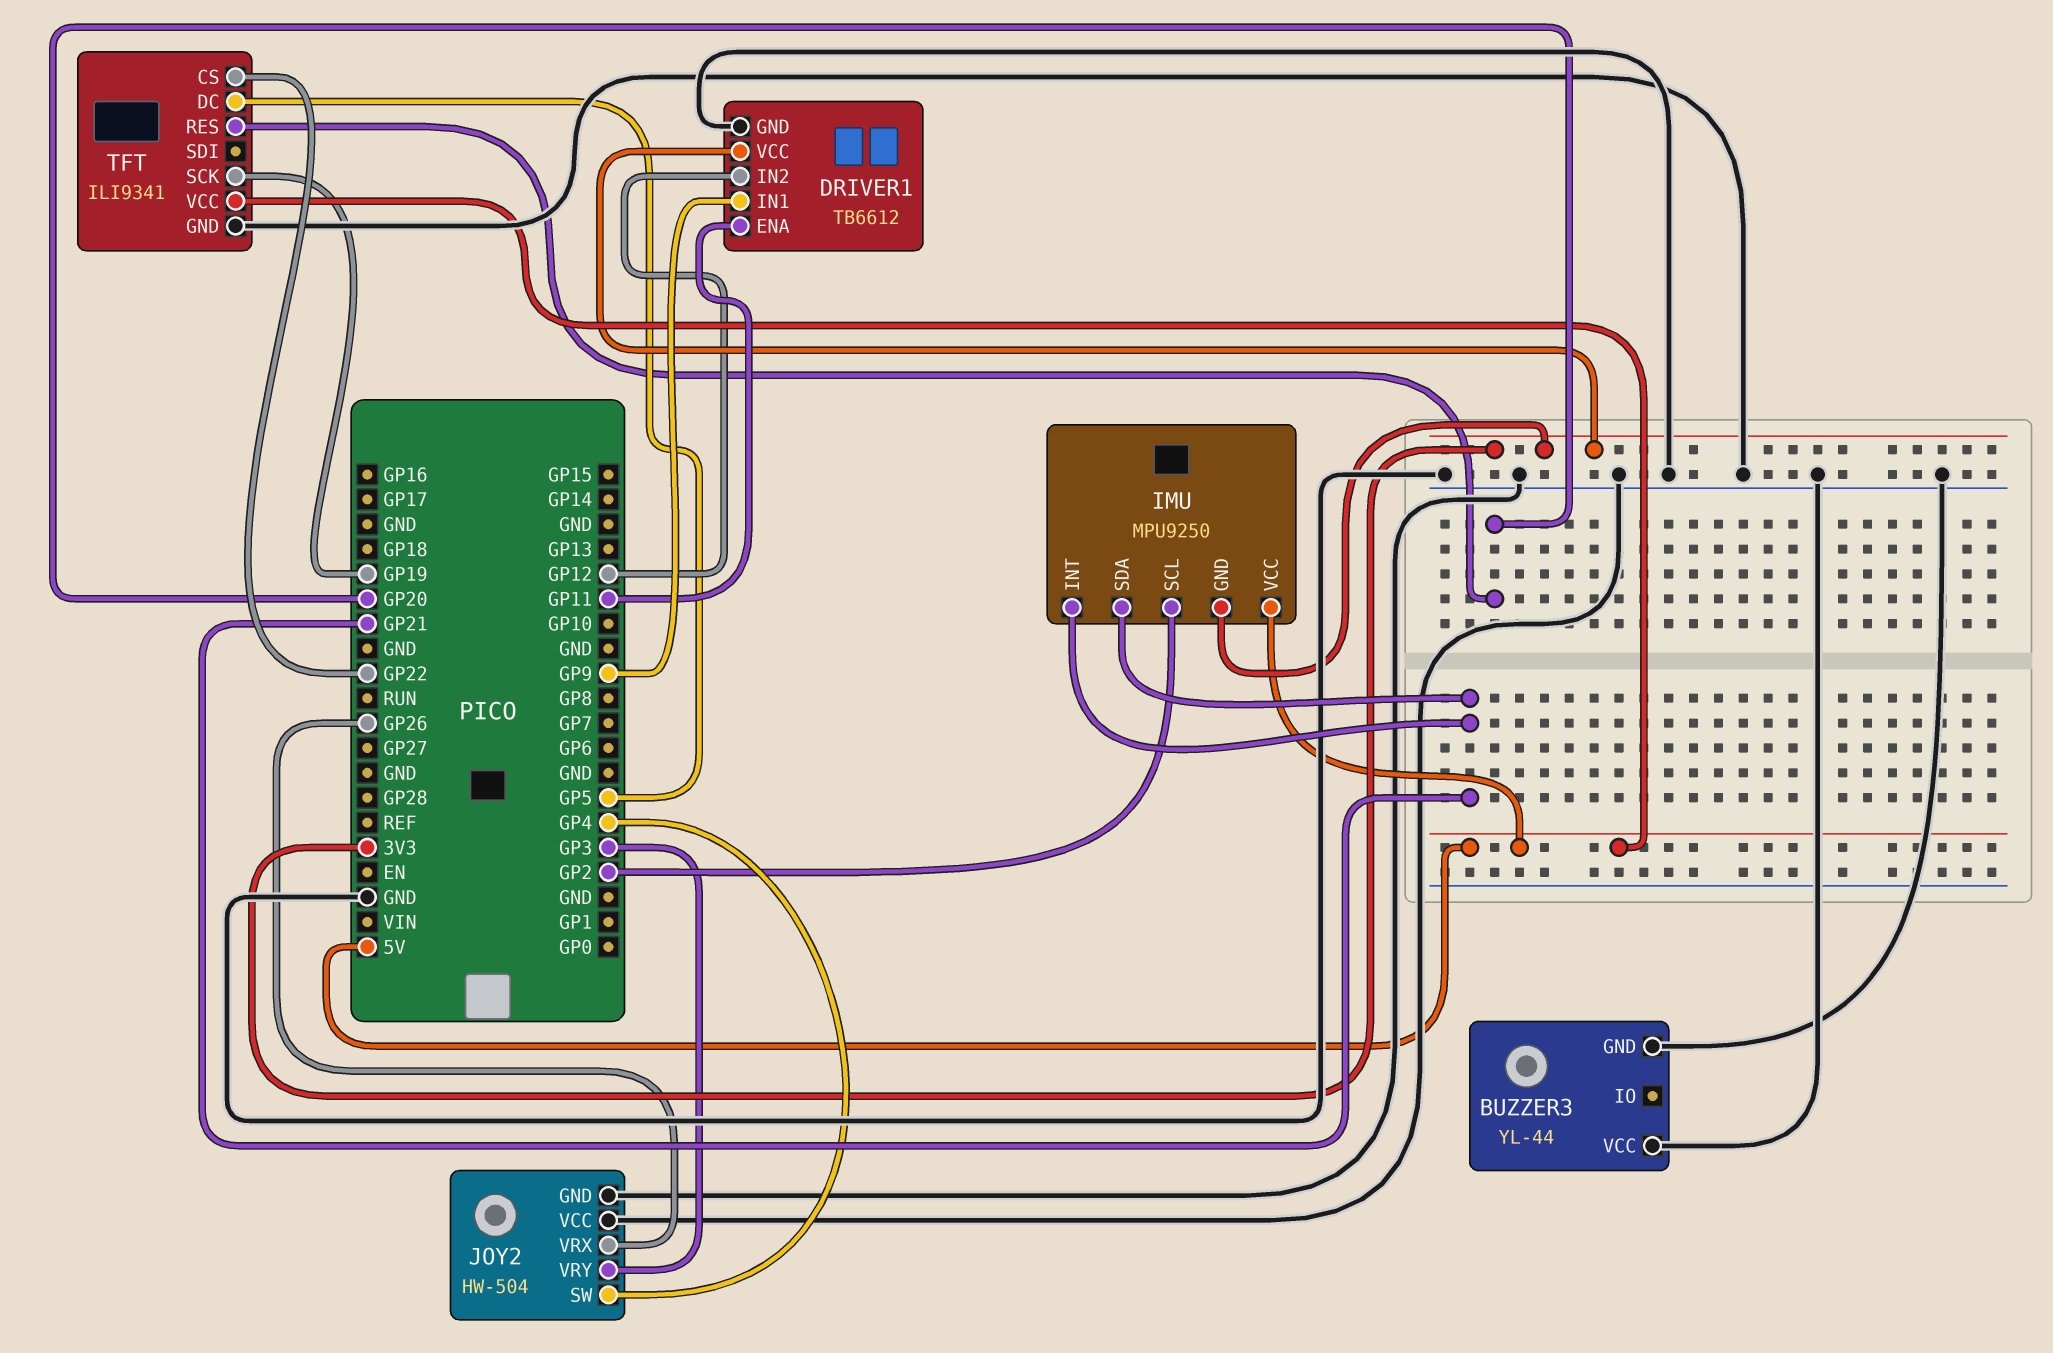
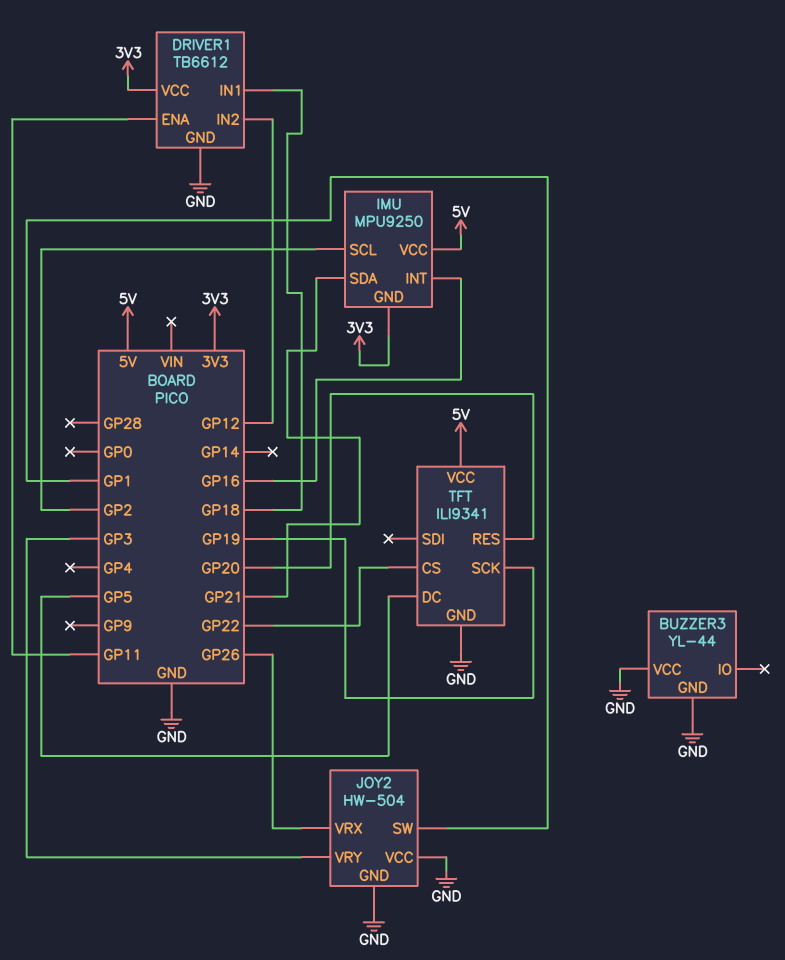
DRIVER1 pin IN1: GP9 -> GP18
IMU pin INT: GP21 -> GP16
JOY2 pin SW: GP4 -> GP1

